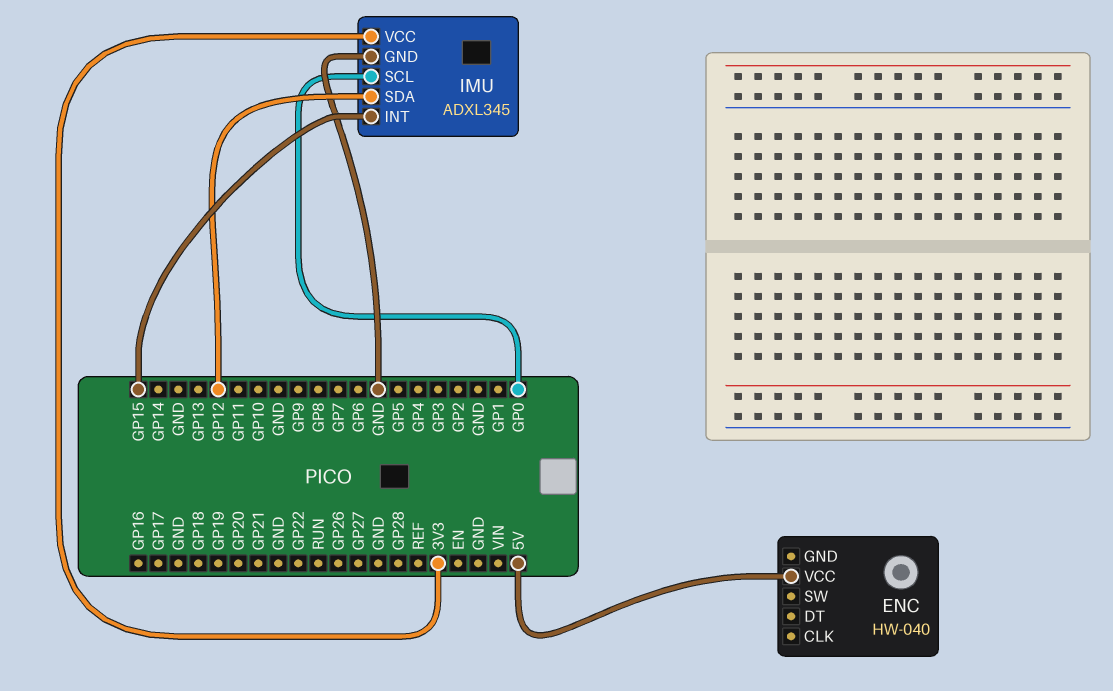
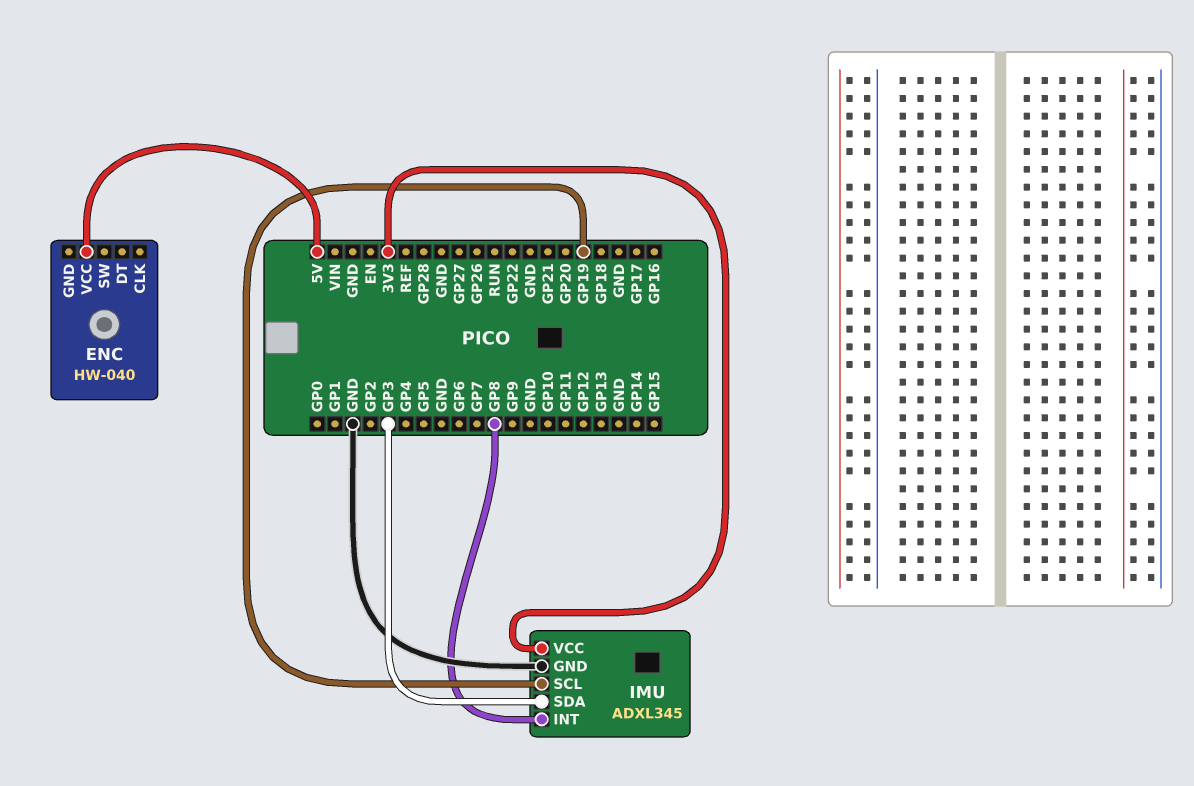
IMU pin INT: GP15 -> GP8
IMU pin SCL: GP0 -> GP19
IMU pin SDA: GP12 -> GP3

